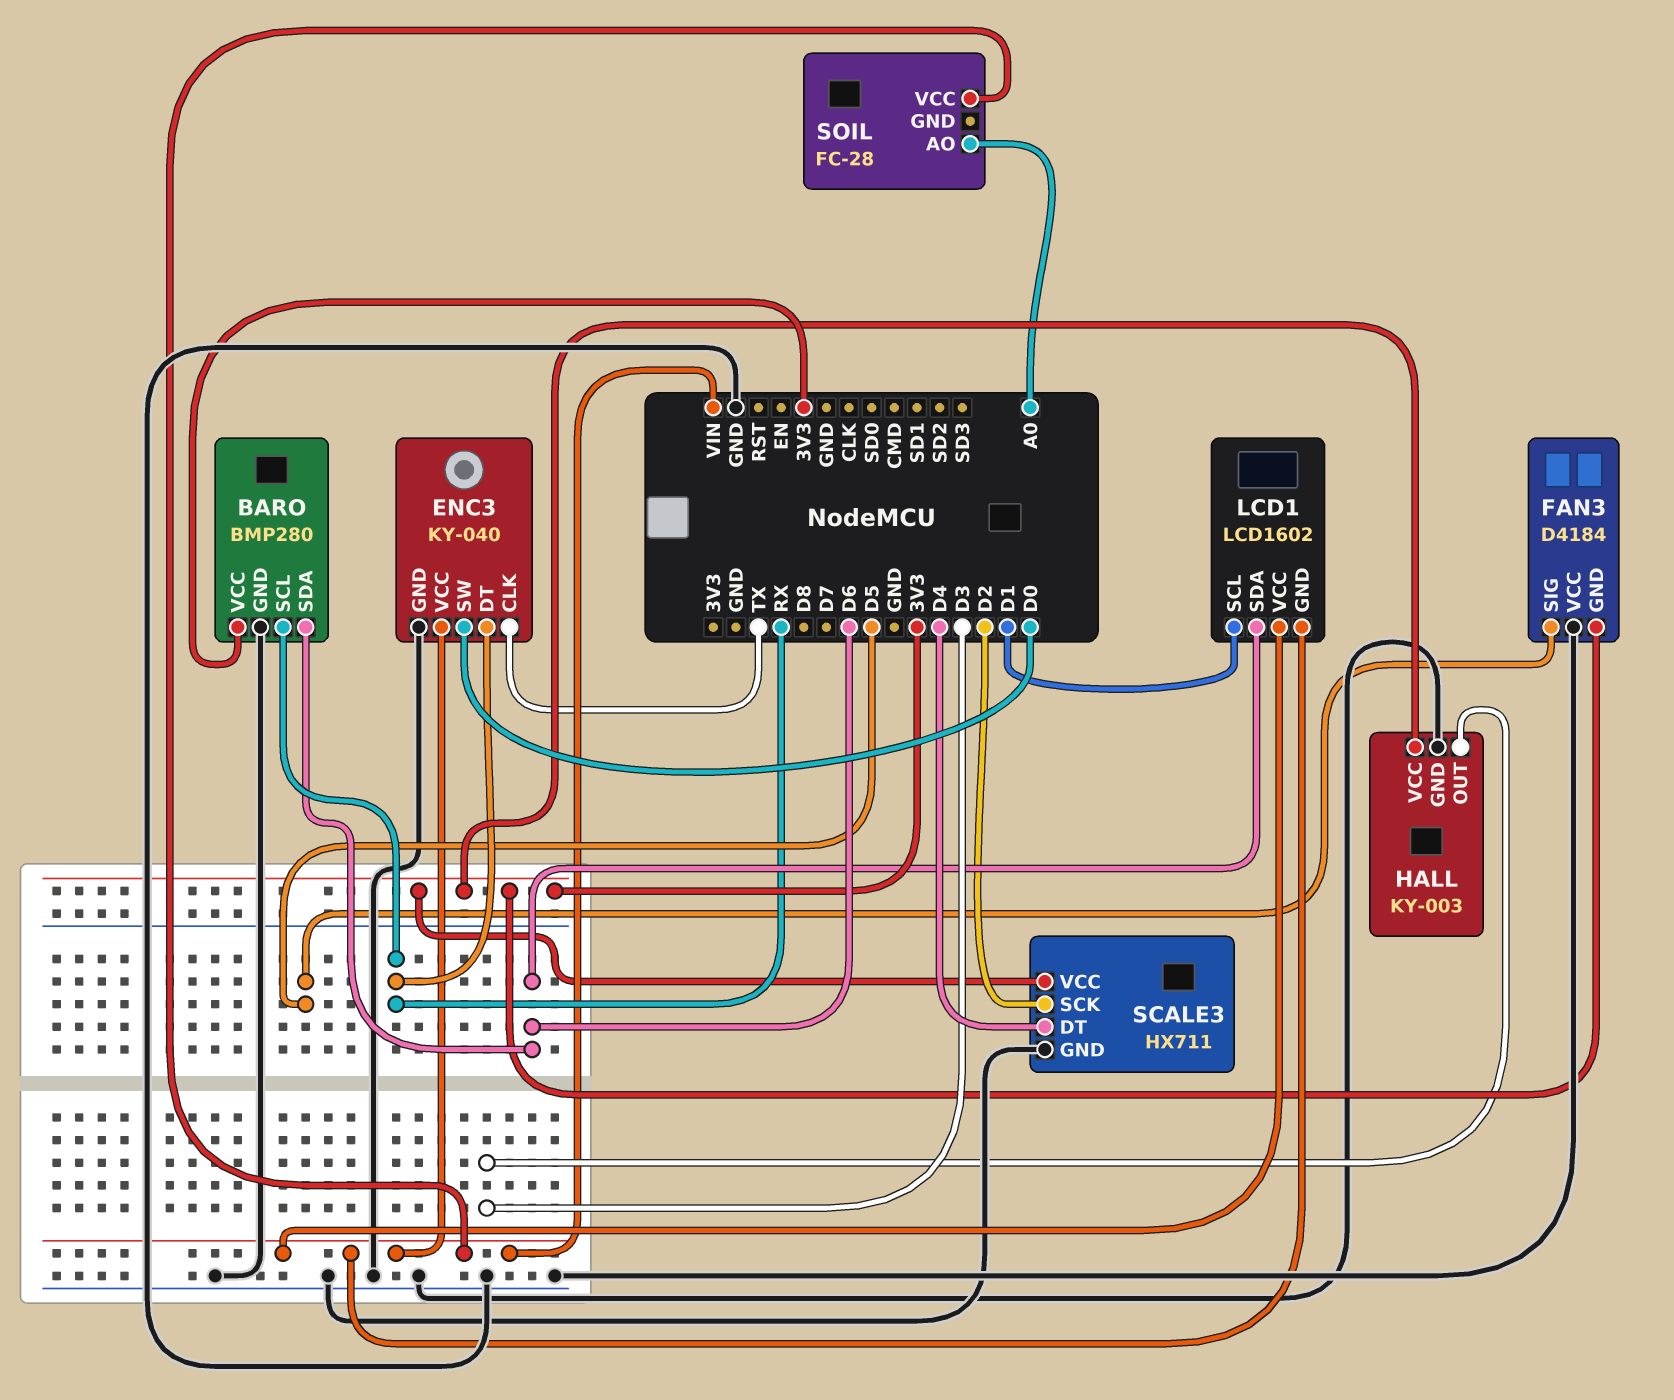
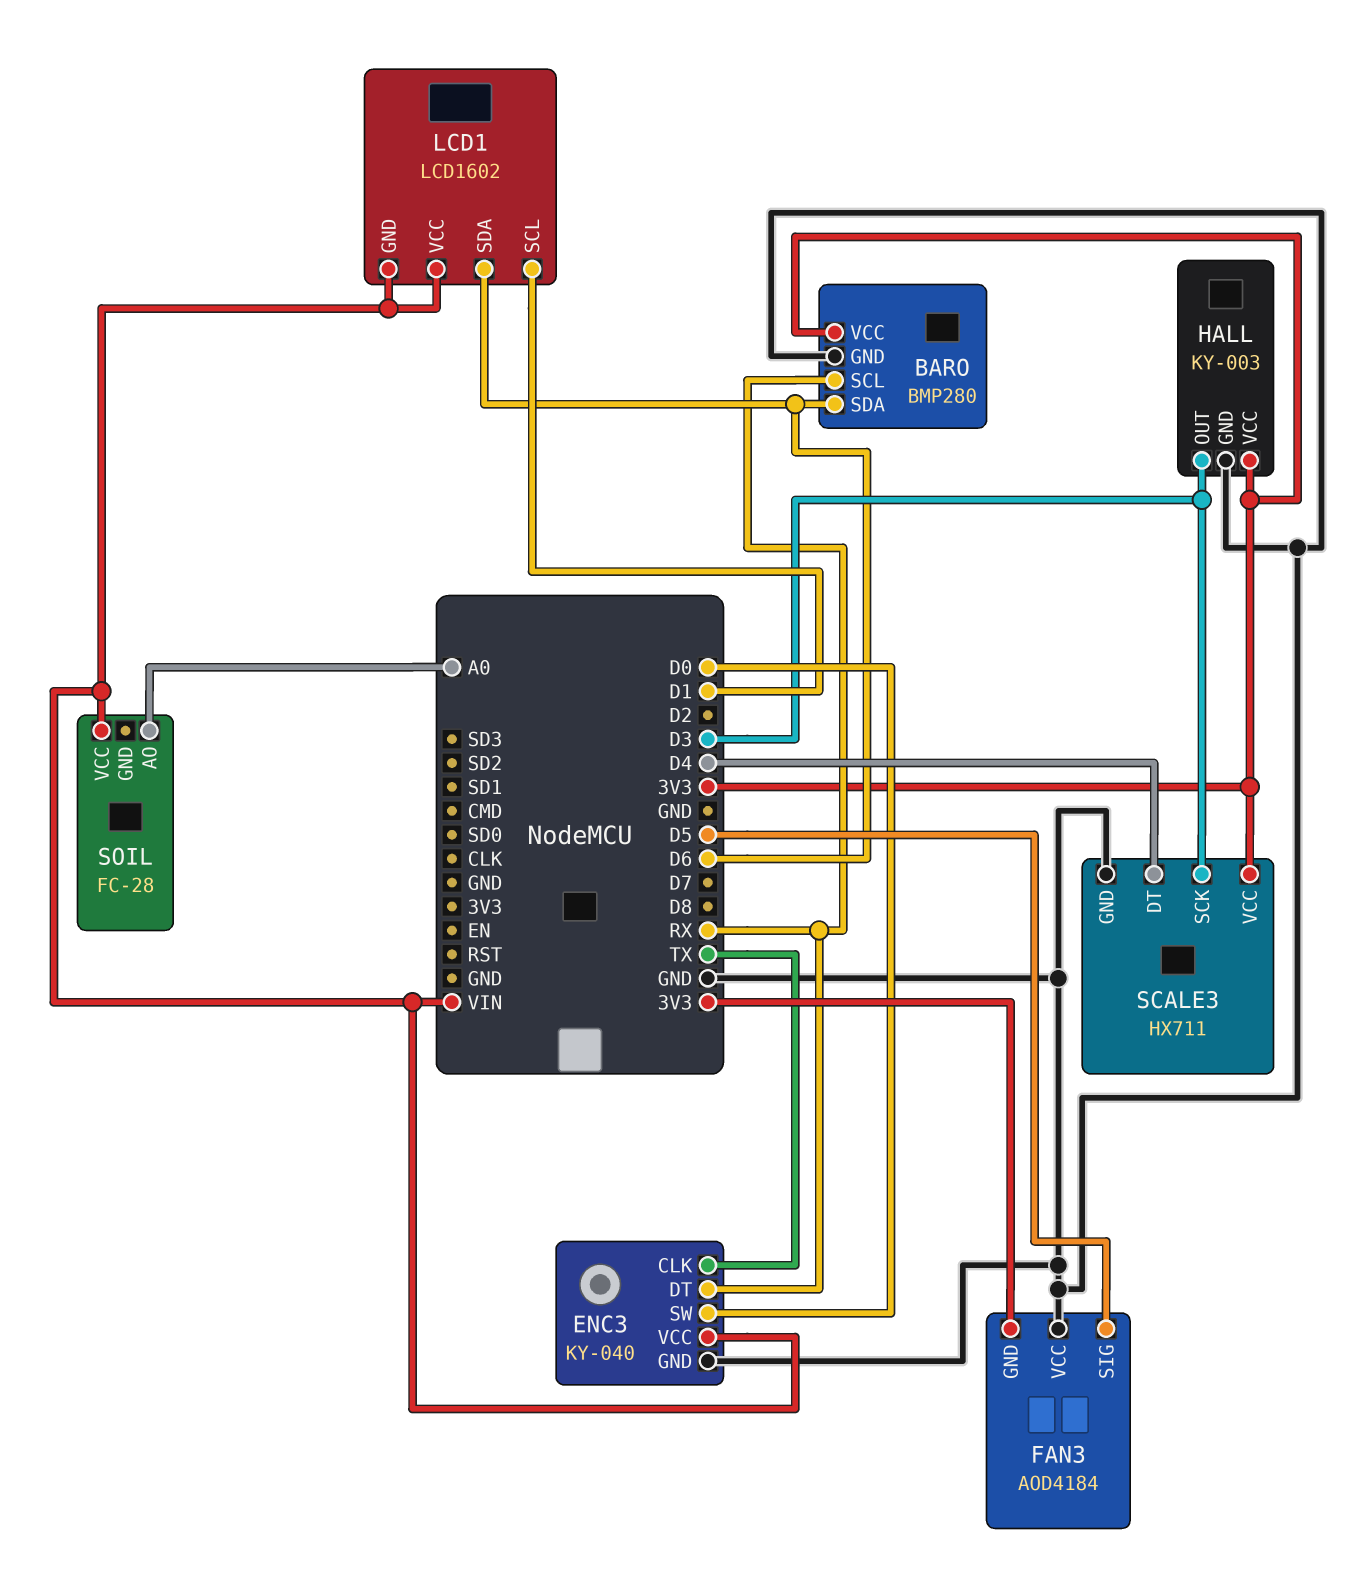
FAN3: D4184 -> AOD4184
SCALE3 pin SCK: D2 -> D3

